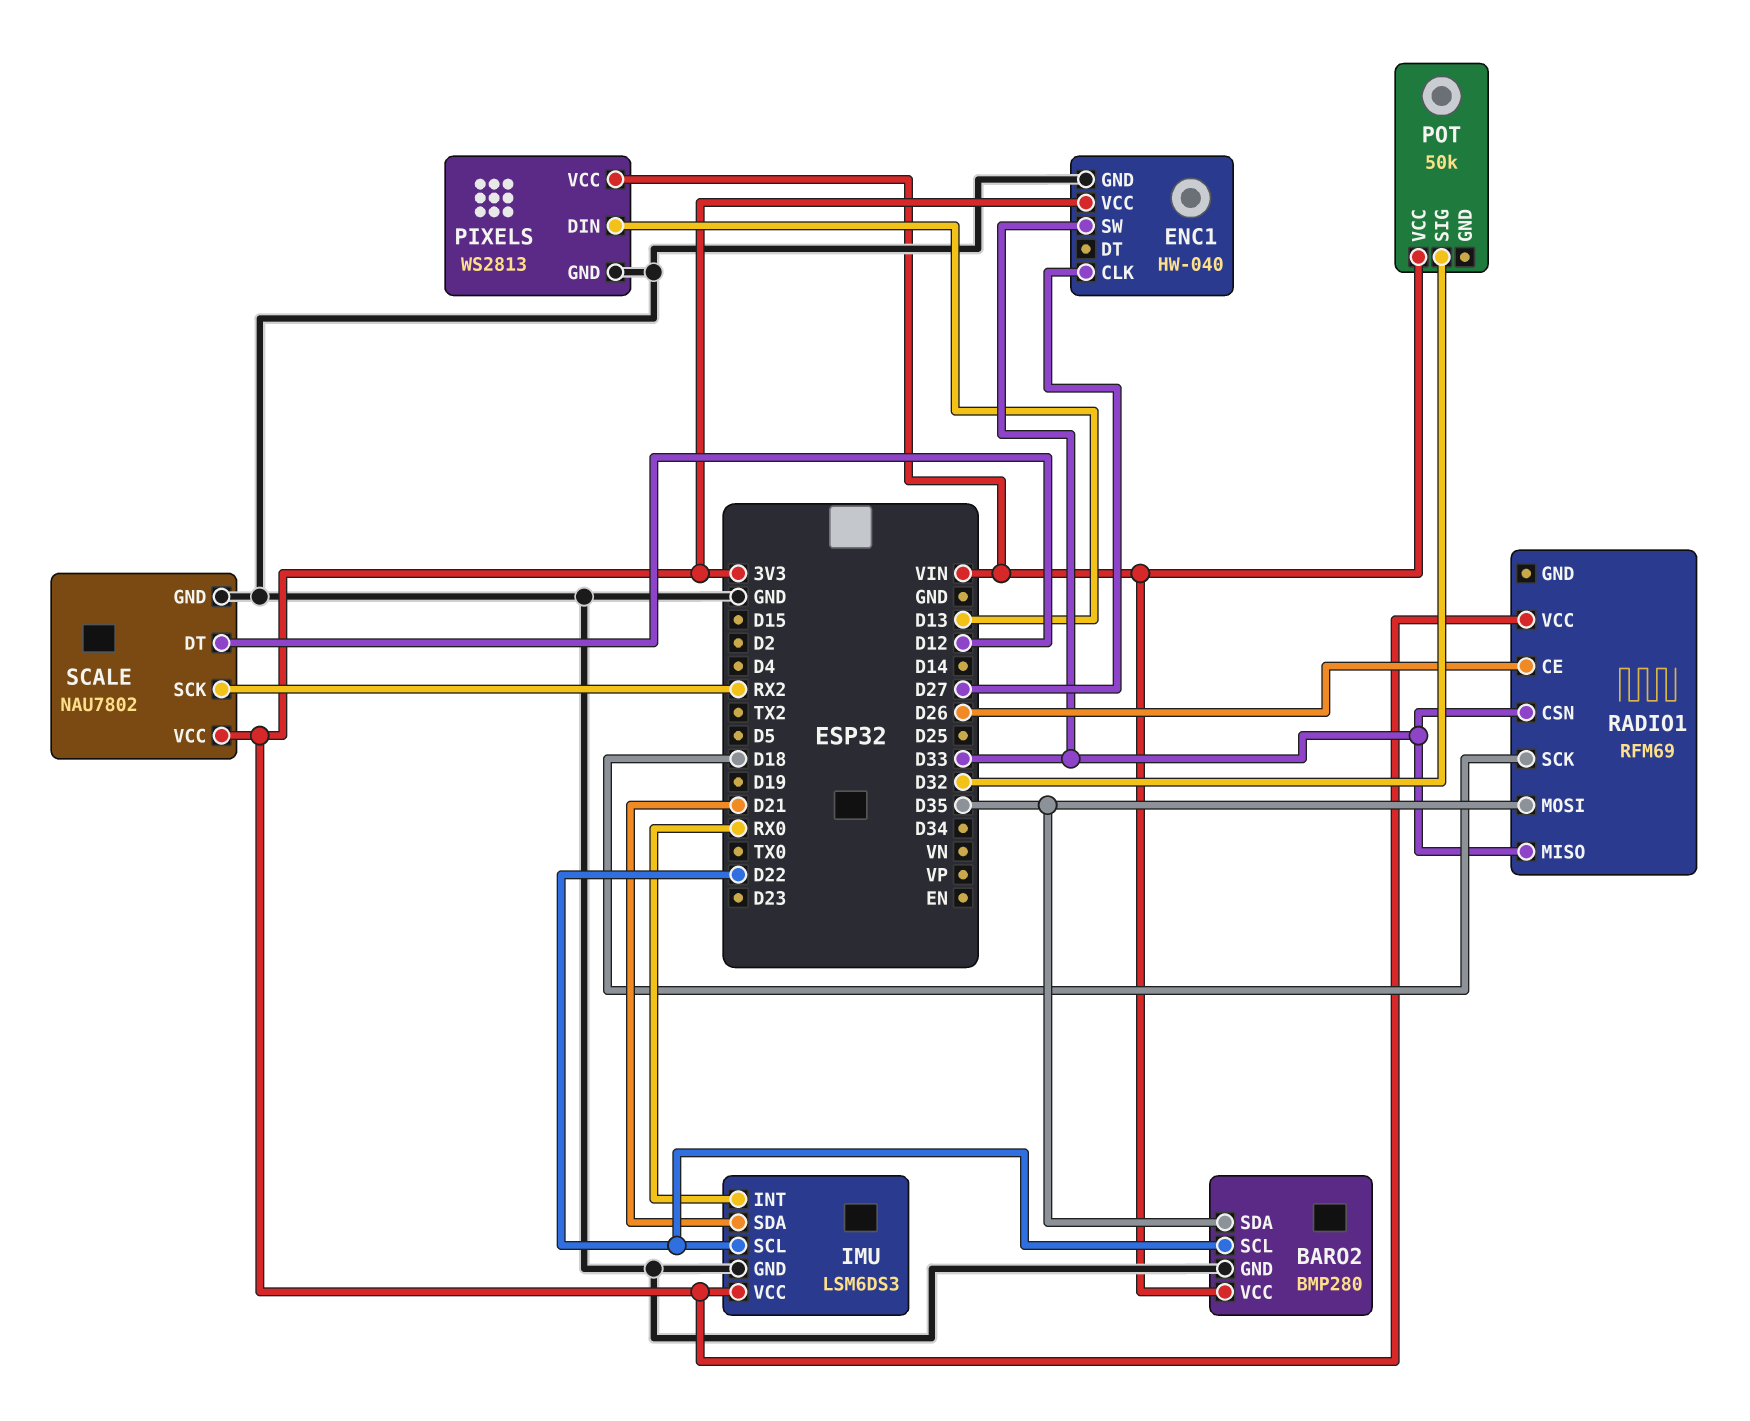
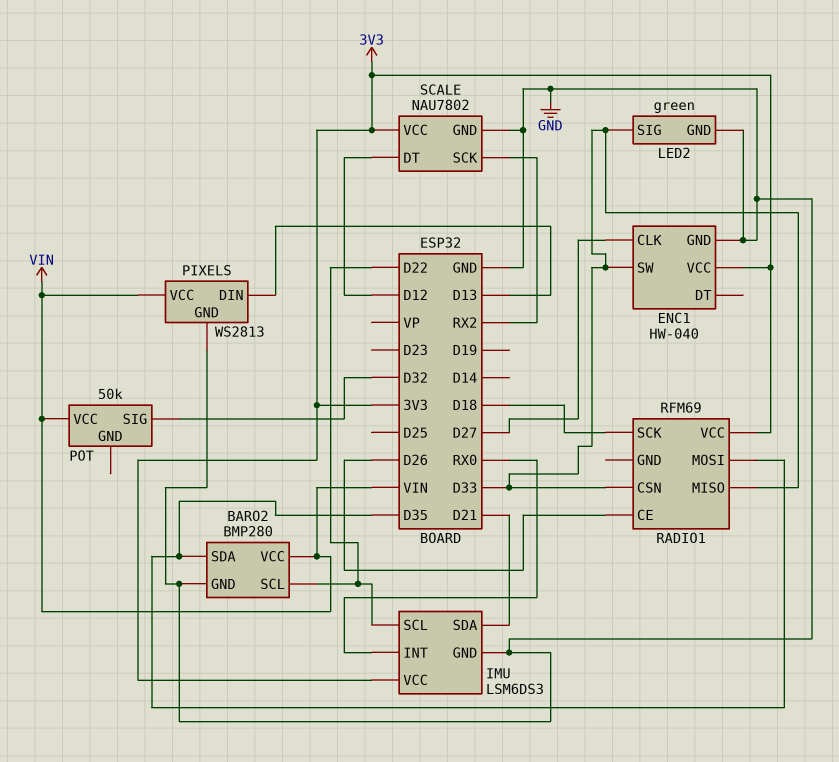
LED2: none -> green
LED2 pin GND: none -> GND
LED2 pin SIG: none -> D33

